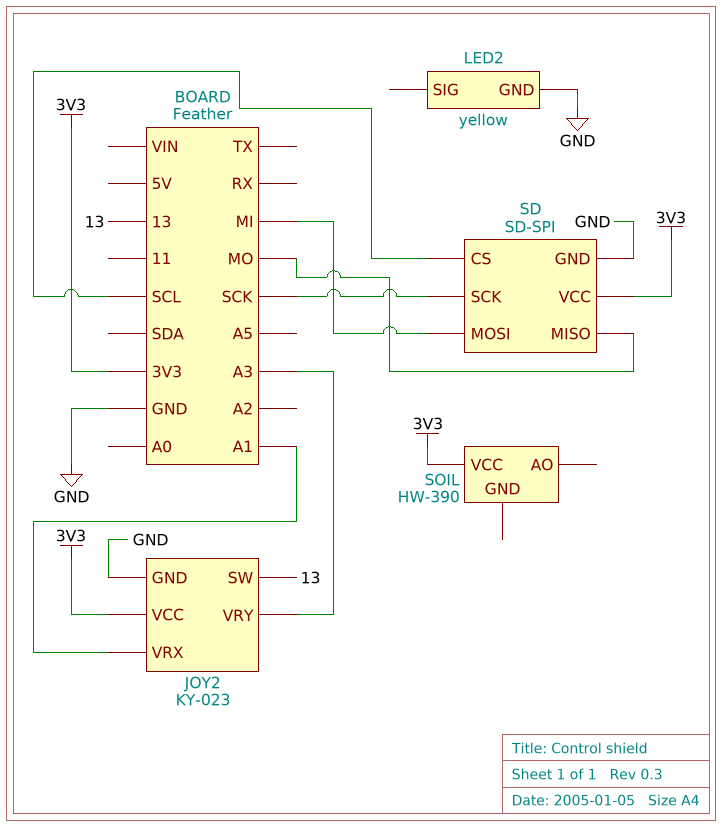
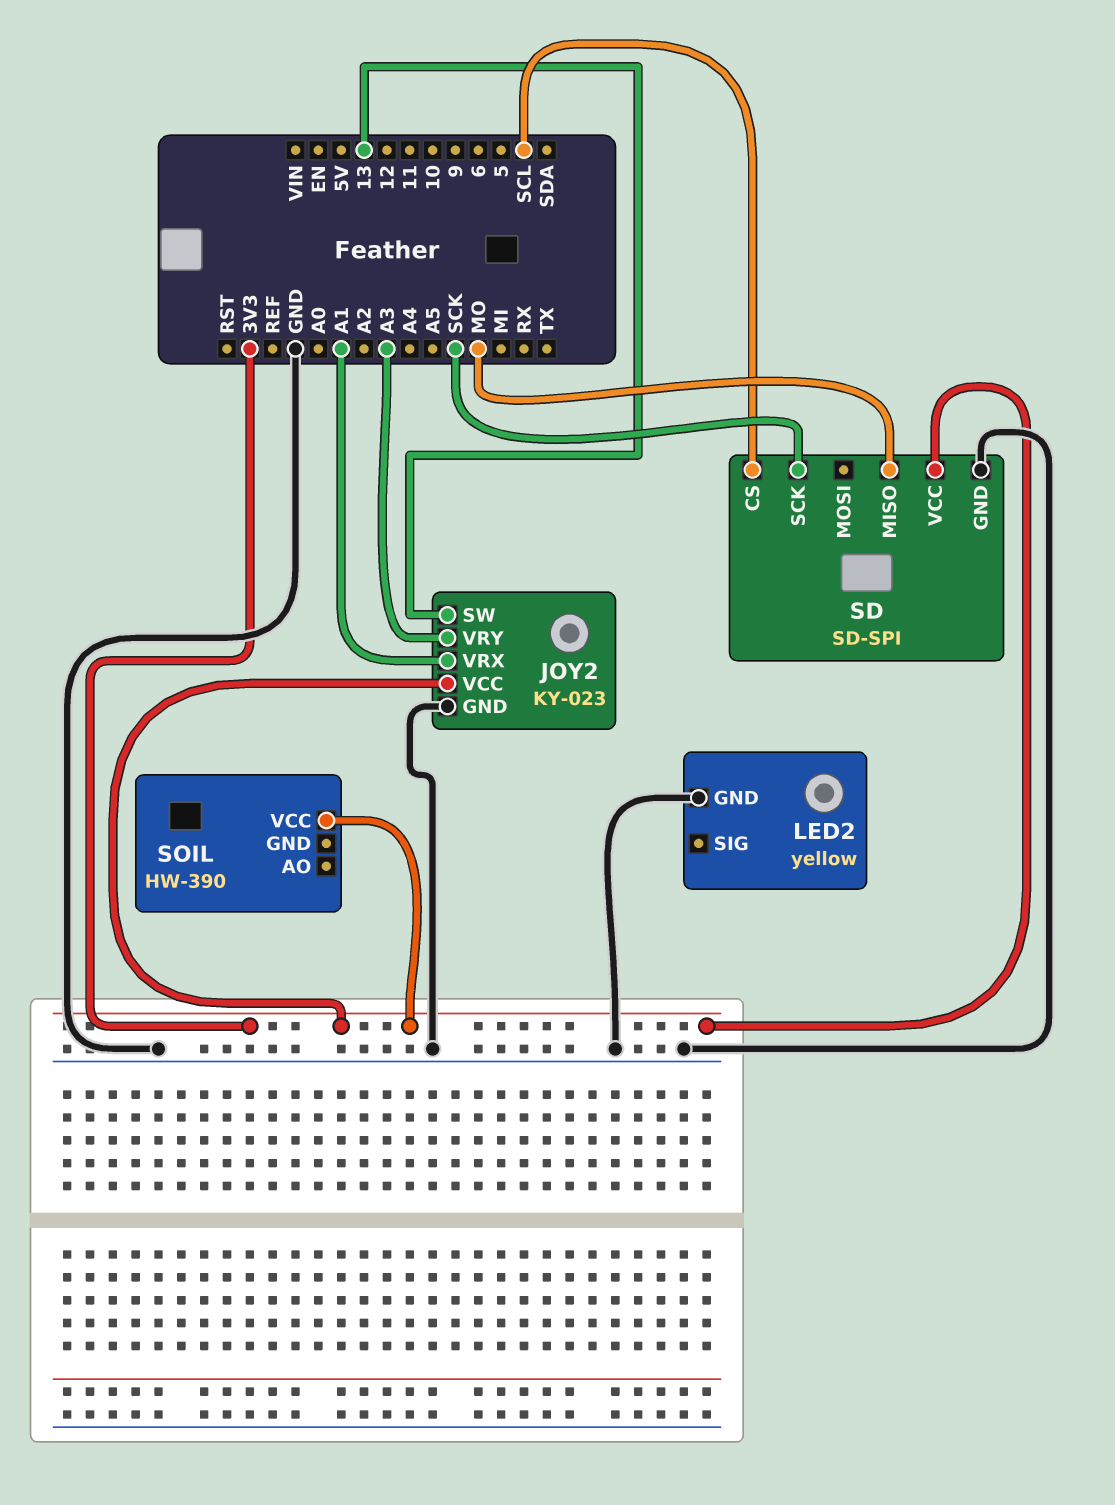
SD pin MOSI: MI -> none

